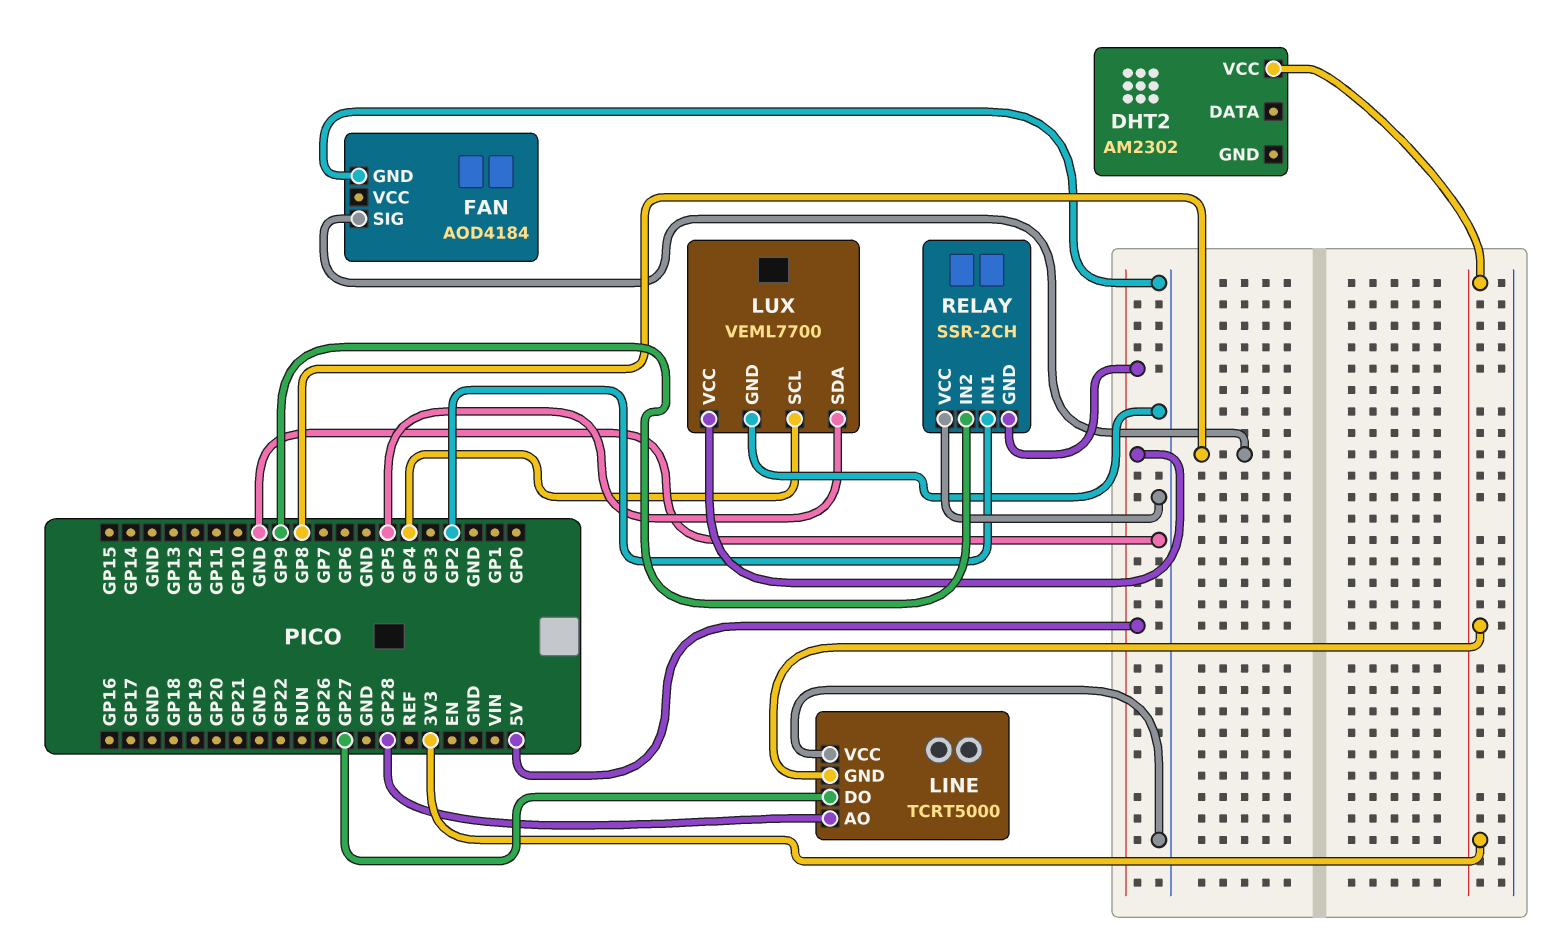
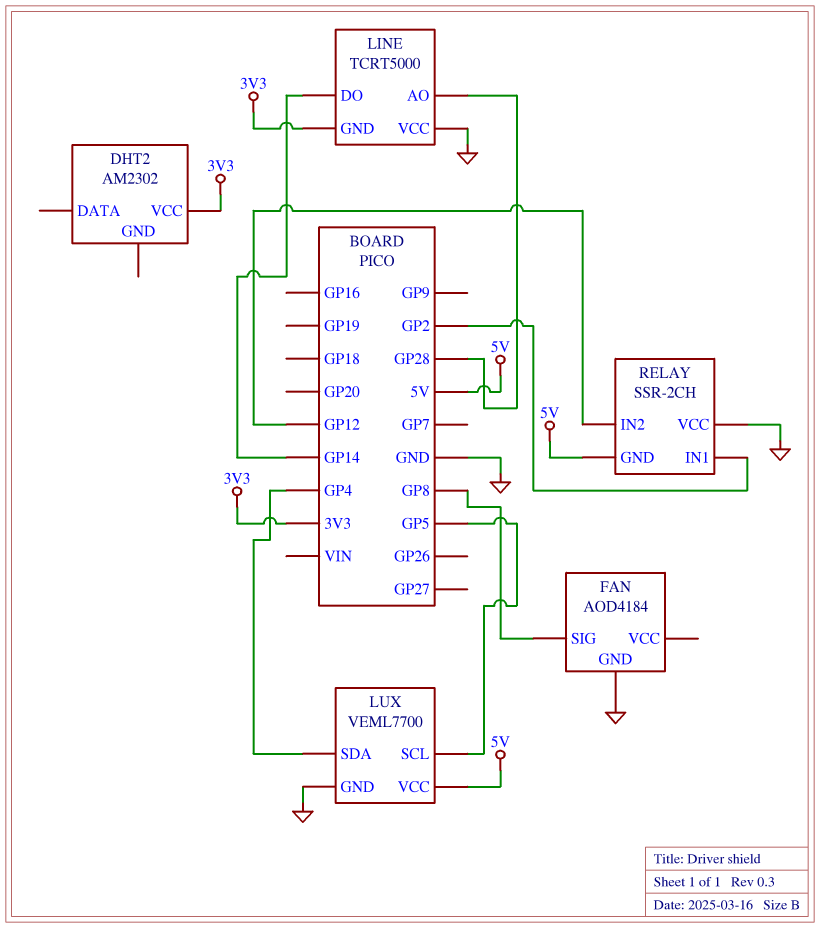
LINE pin DO: GP27 -> GP14
LUX pin SCL: GP4 -> GP5
LUX pin SDA: GP5 -> GP4
RELAY pin IN2: GP9 -> GP12

